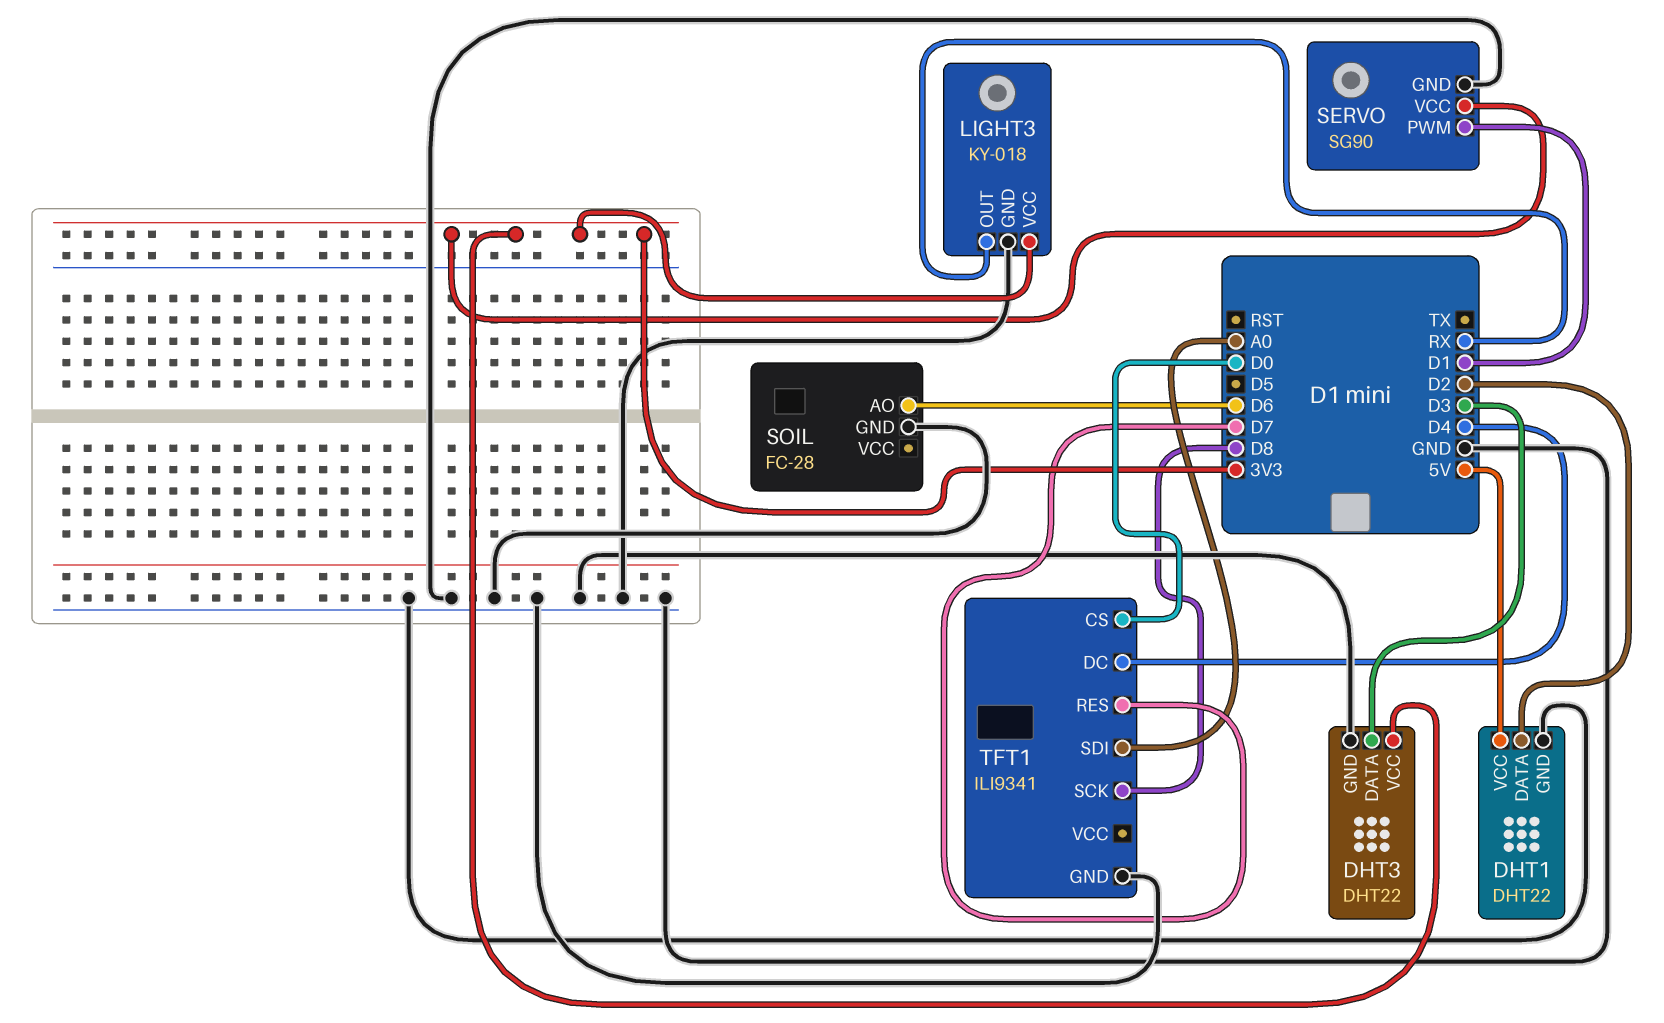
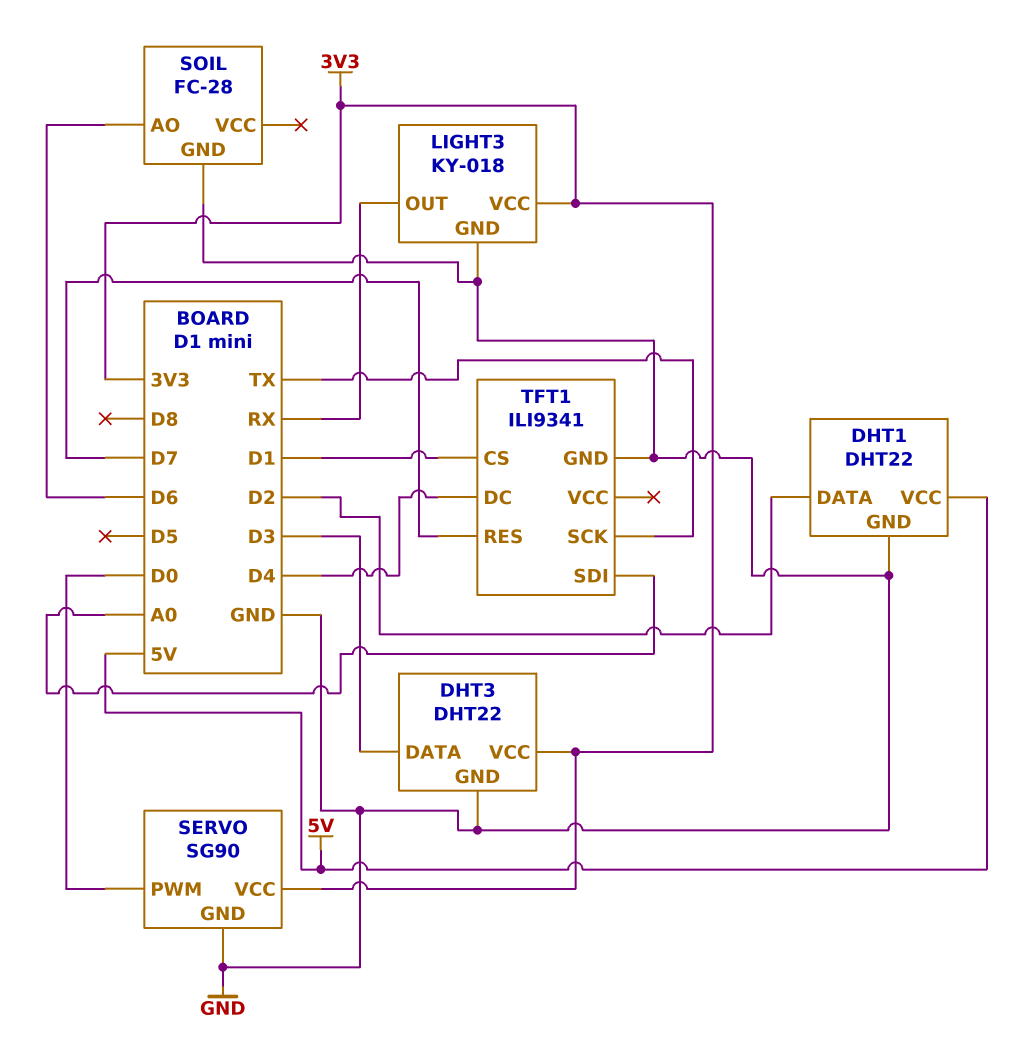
SERVO pin PWM: D1 -> D0
TFT1 pin CS: D0 -> D1
TFT1 pin SCK: D8 -> TX

